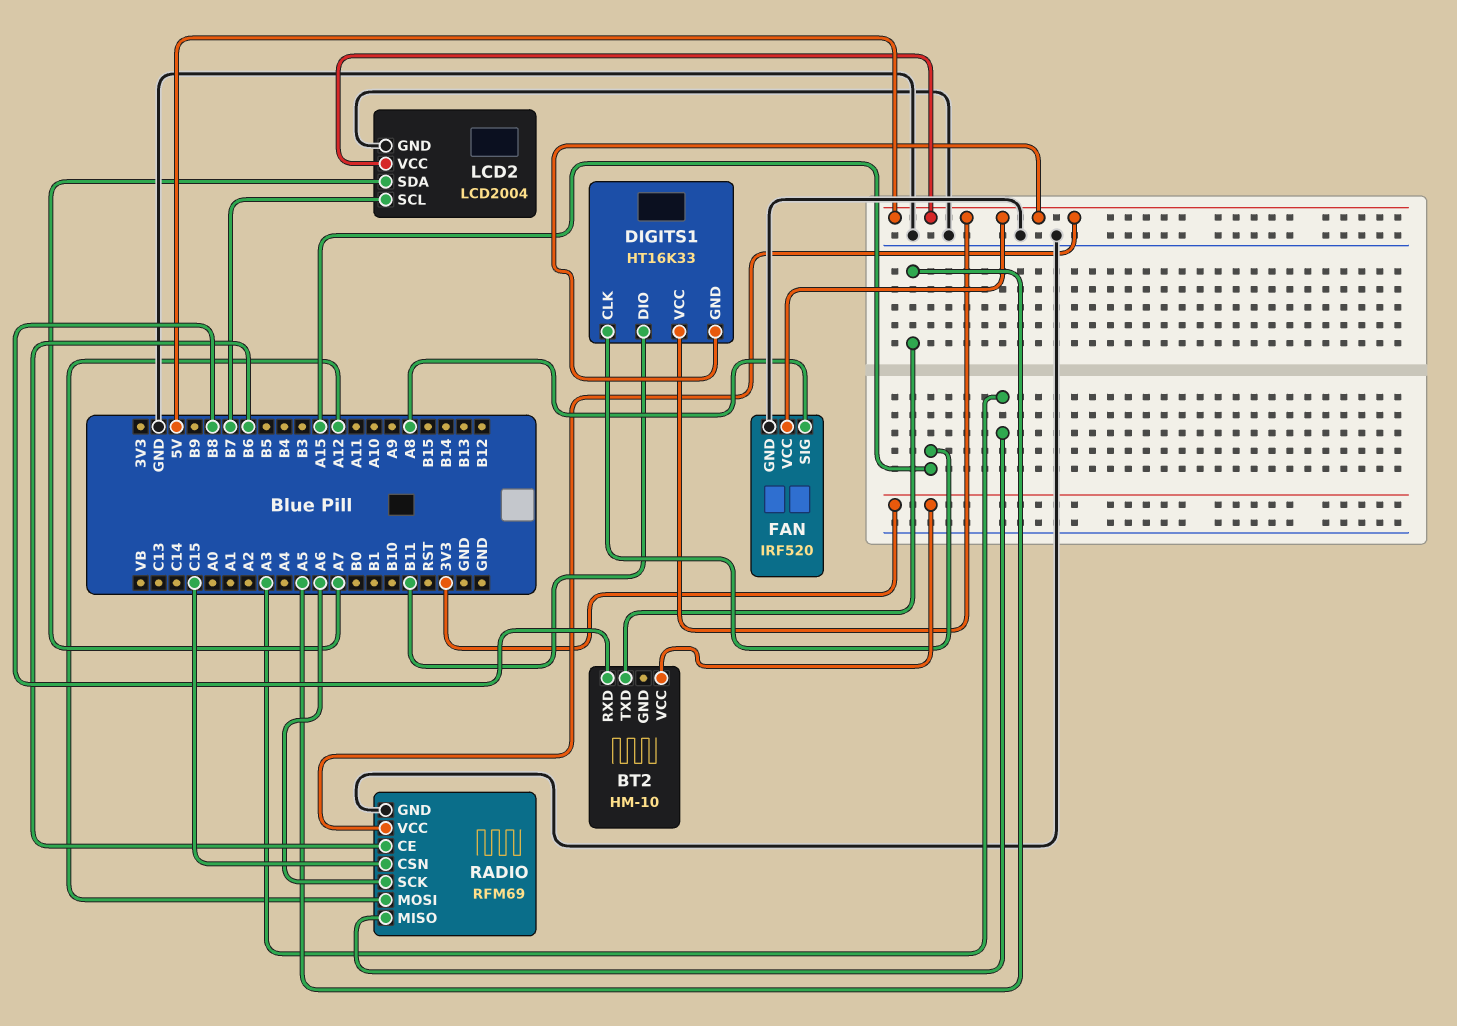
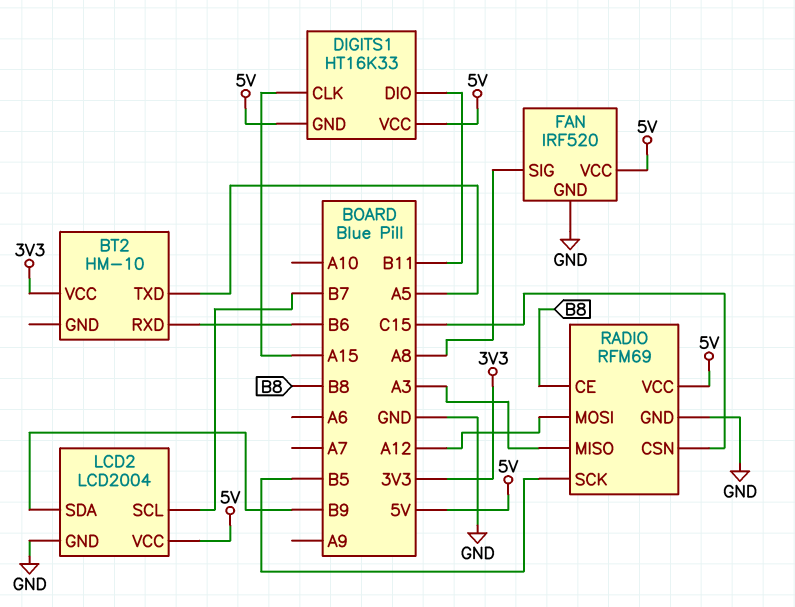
BT2 pin RXD: B8 -> B6
LCD2 pin SDA: A7 -> B9
RADIO pin CE: B6 -> B8
RADIO pin SCK: A6 -> B5

